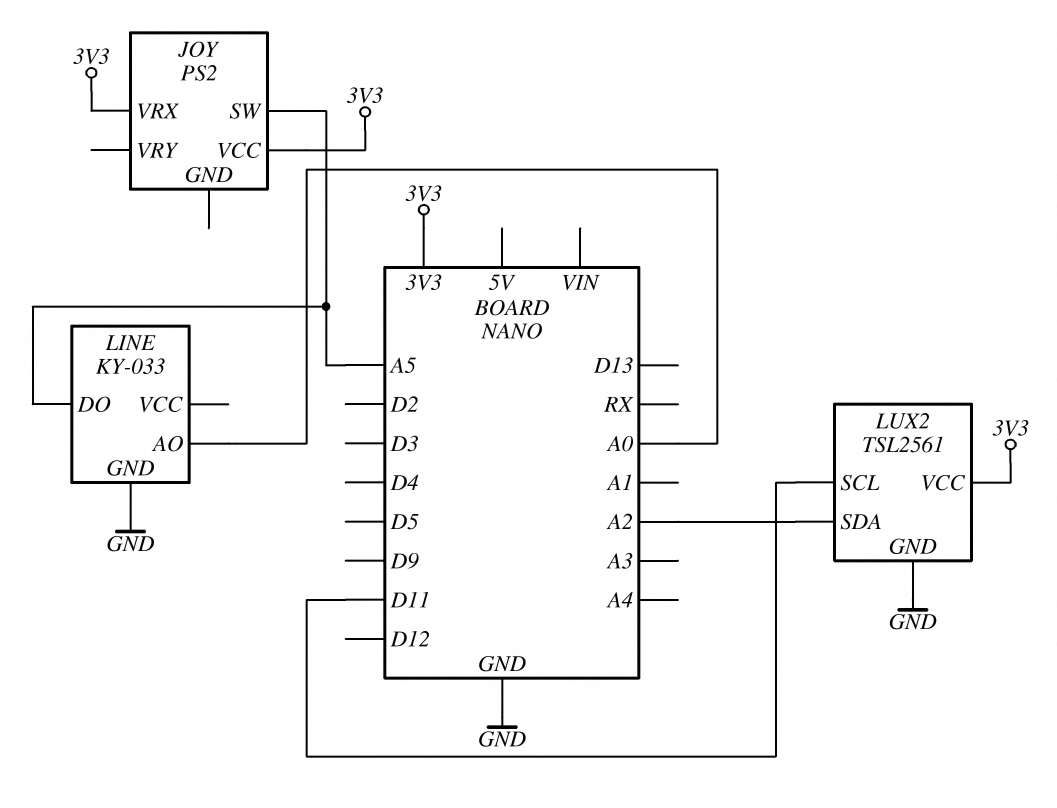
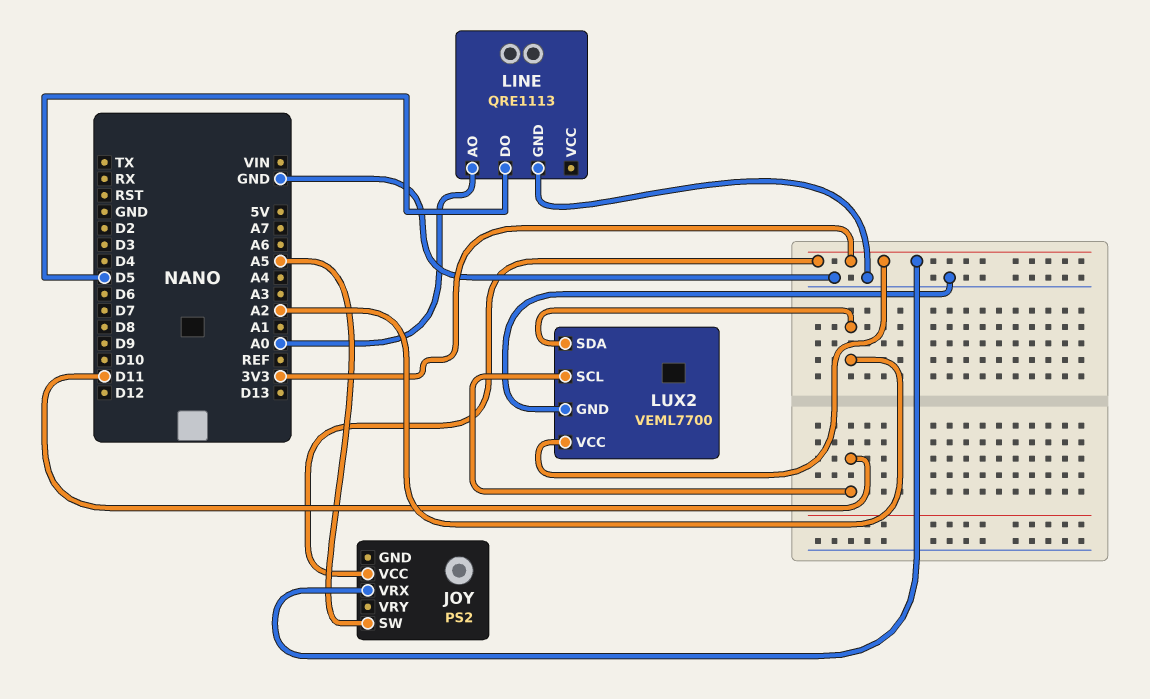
LINE: KY-033 -> QRE1113
LINE pin DO: A5 -> D5
LUX2: TSL2561 -> VEML7700

